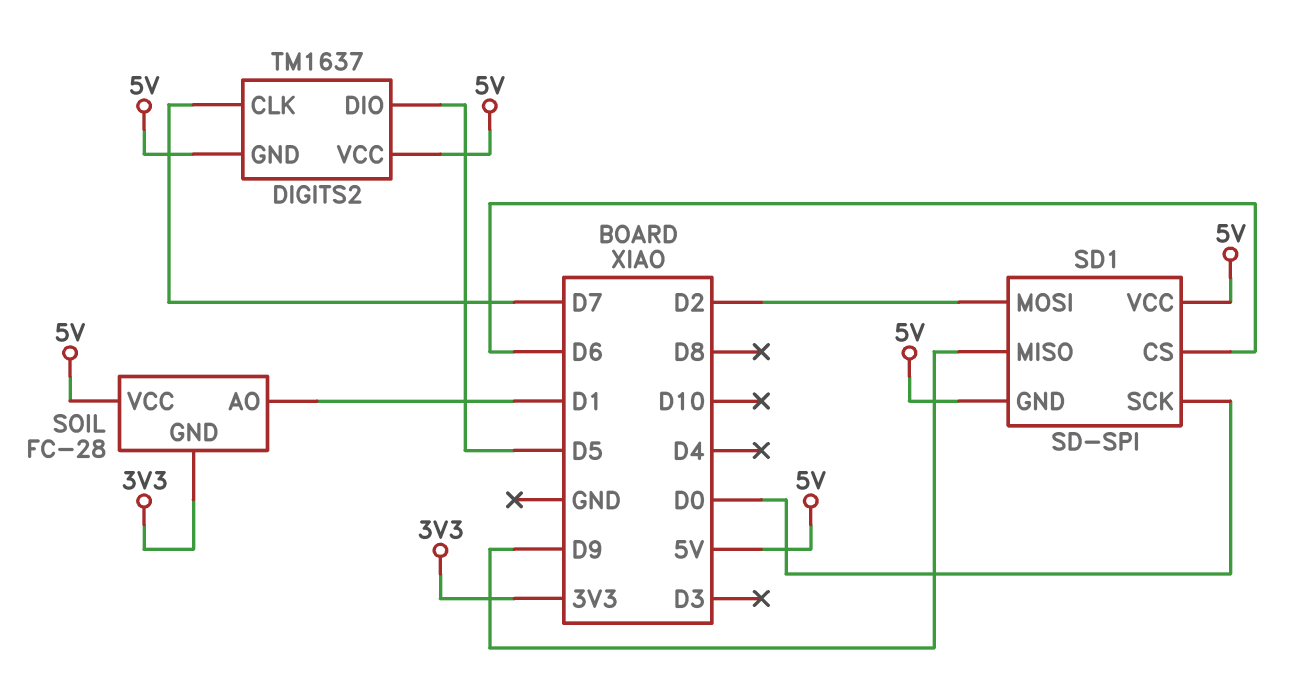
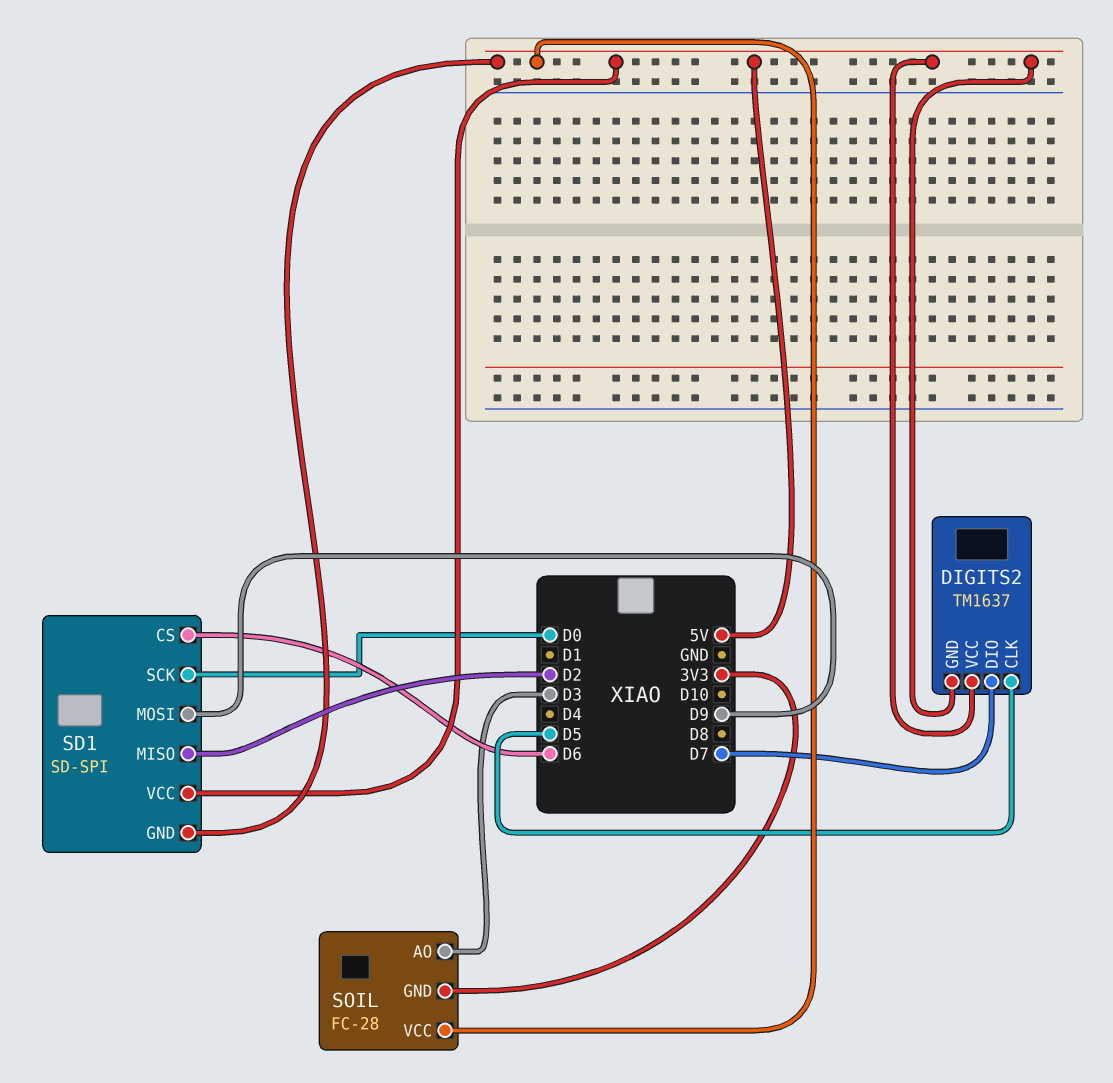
DIGITS2 pin CLK: D7 -> D5
DIGITS2 pin DIO: D5 -> D7
SD1 pin MISO: D9 -> D2
SD1 pin MOSI: D2 -> D9
SOIL pin AO: D1 -> D3

